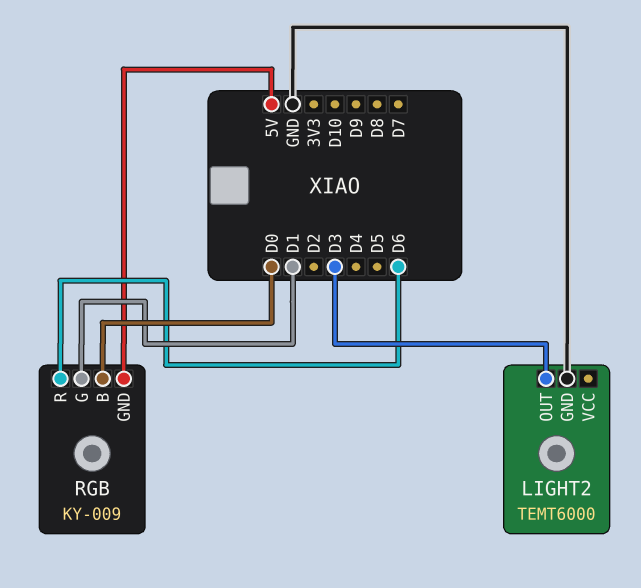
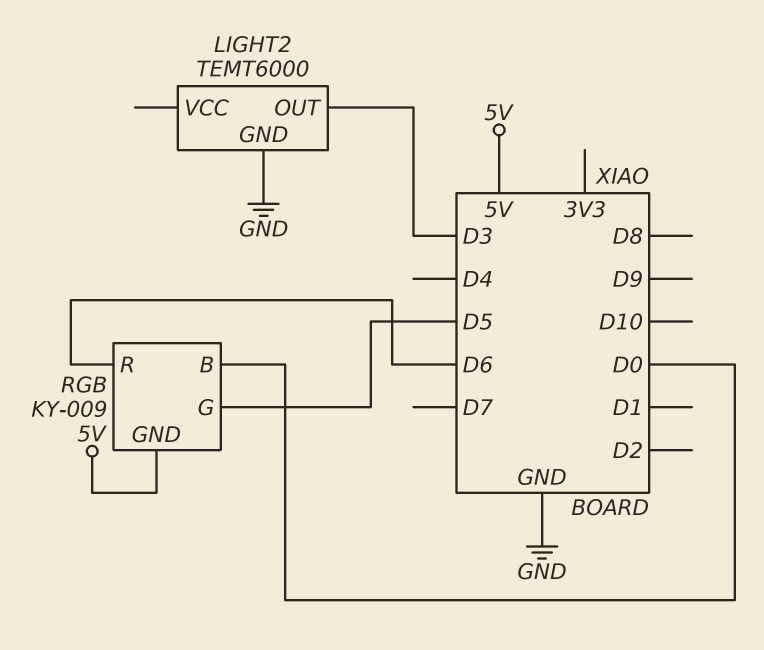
RGB pin G: D1 -> D5

